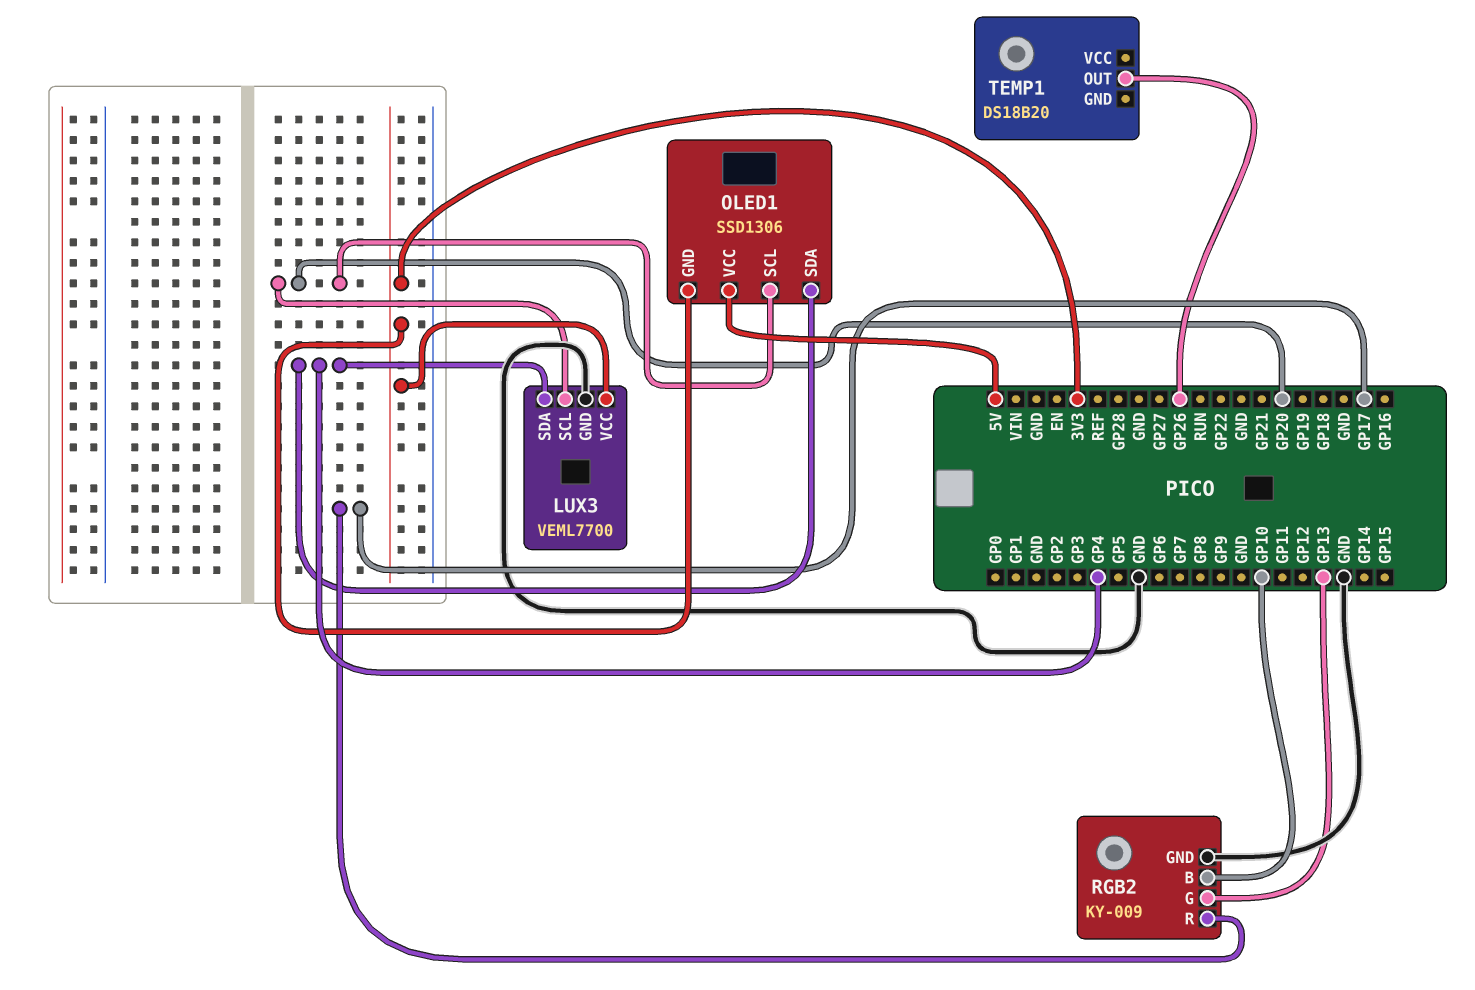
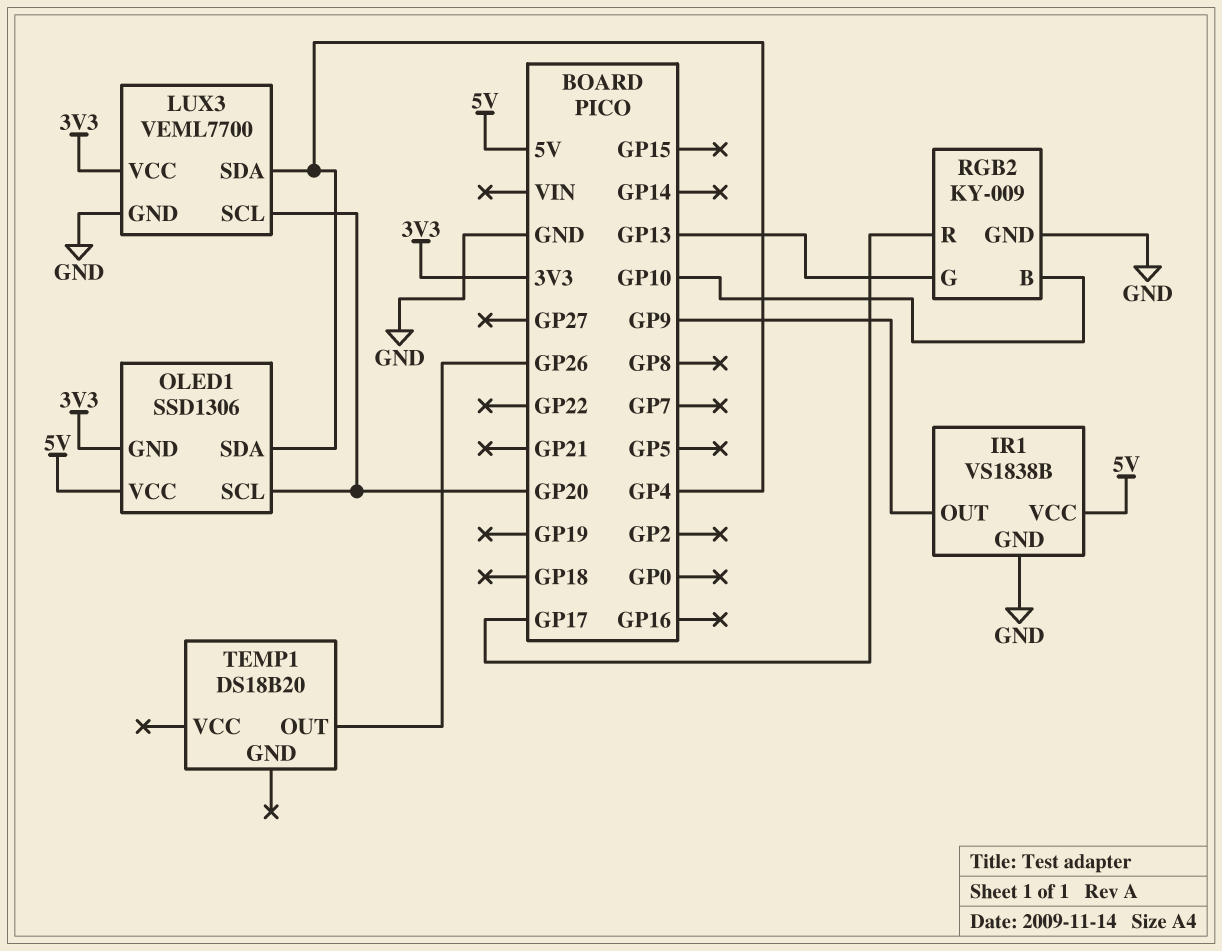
IR1: none -> VS1838B
IR1 pin GND: none -> GND
IR1 pin OUT: none -> GP9
IR1 pin VCC: none -> 5V

